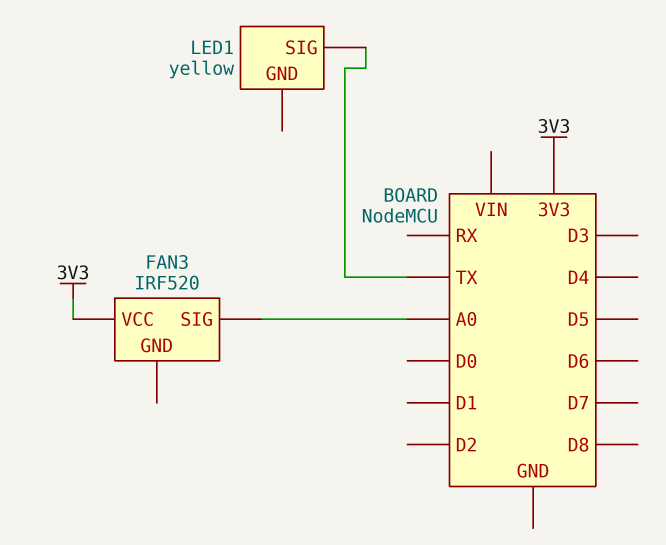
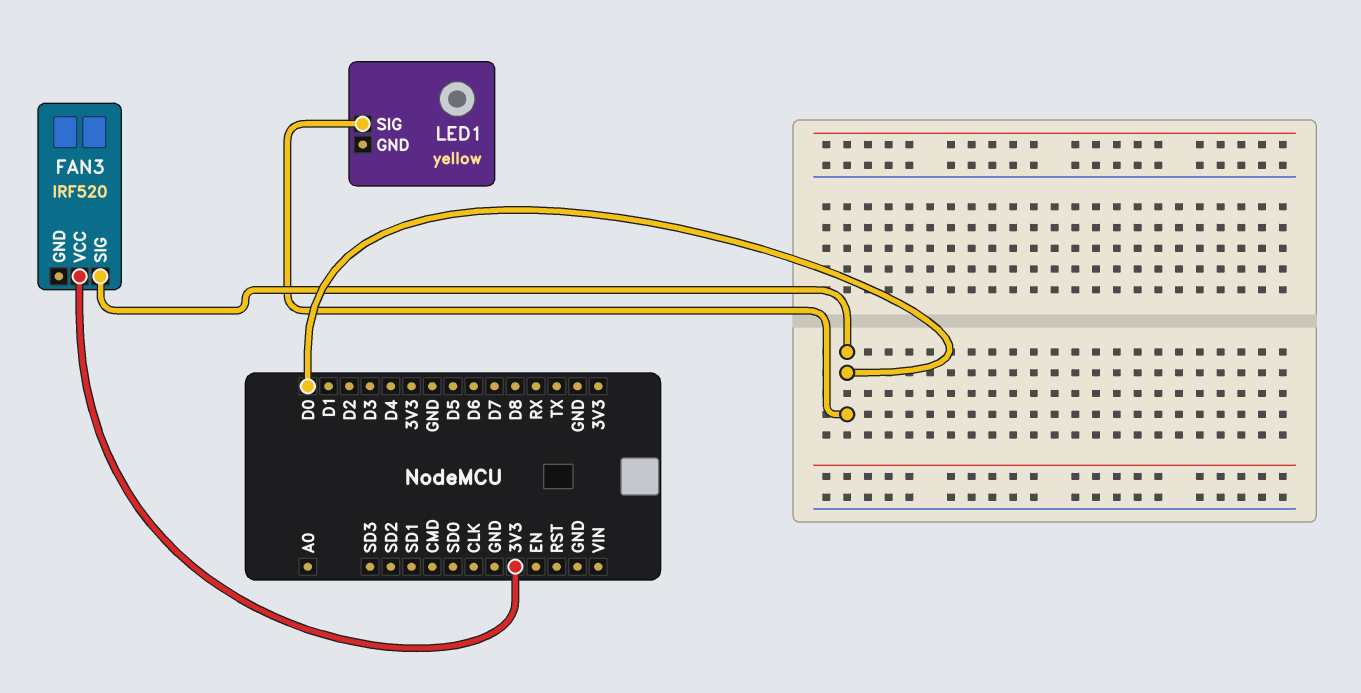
FAN3 pin SIG: A0 -> D0
LED1 pin SIG: TX -> D0

